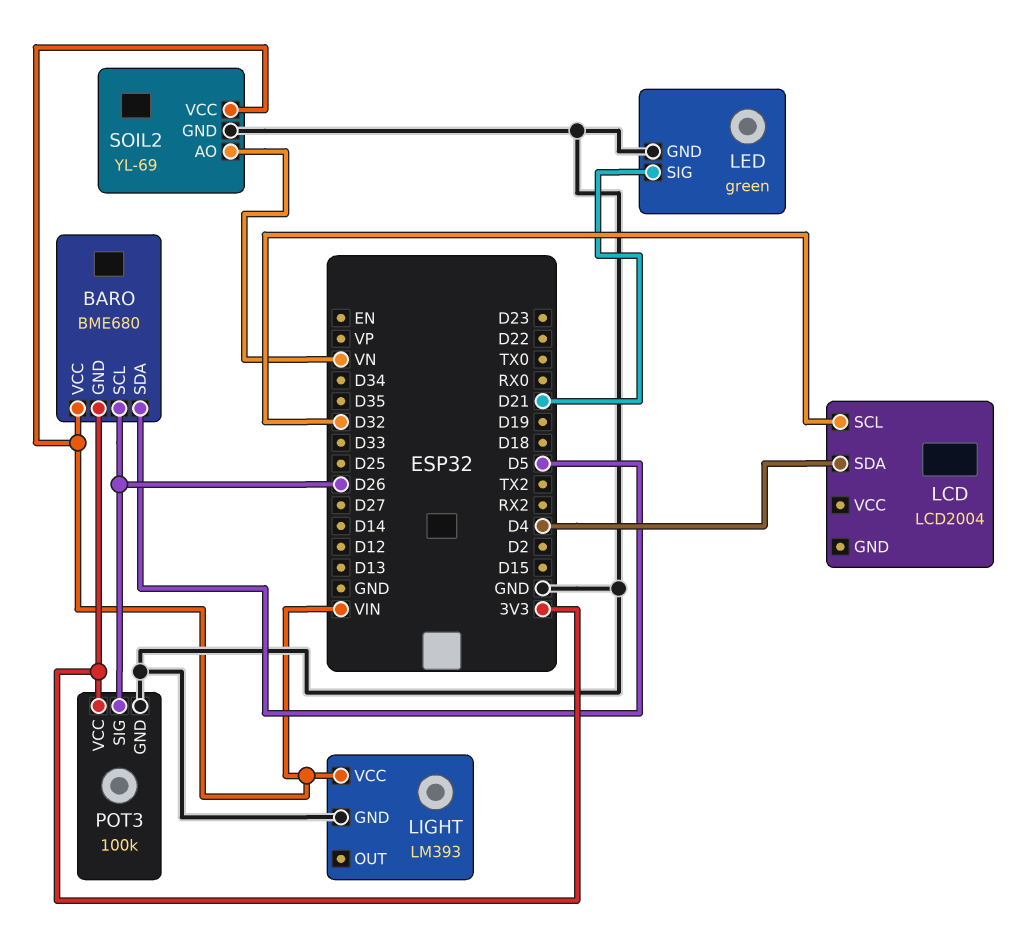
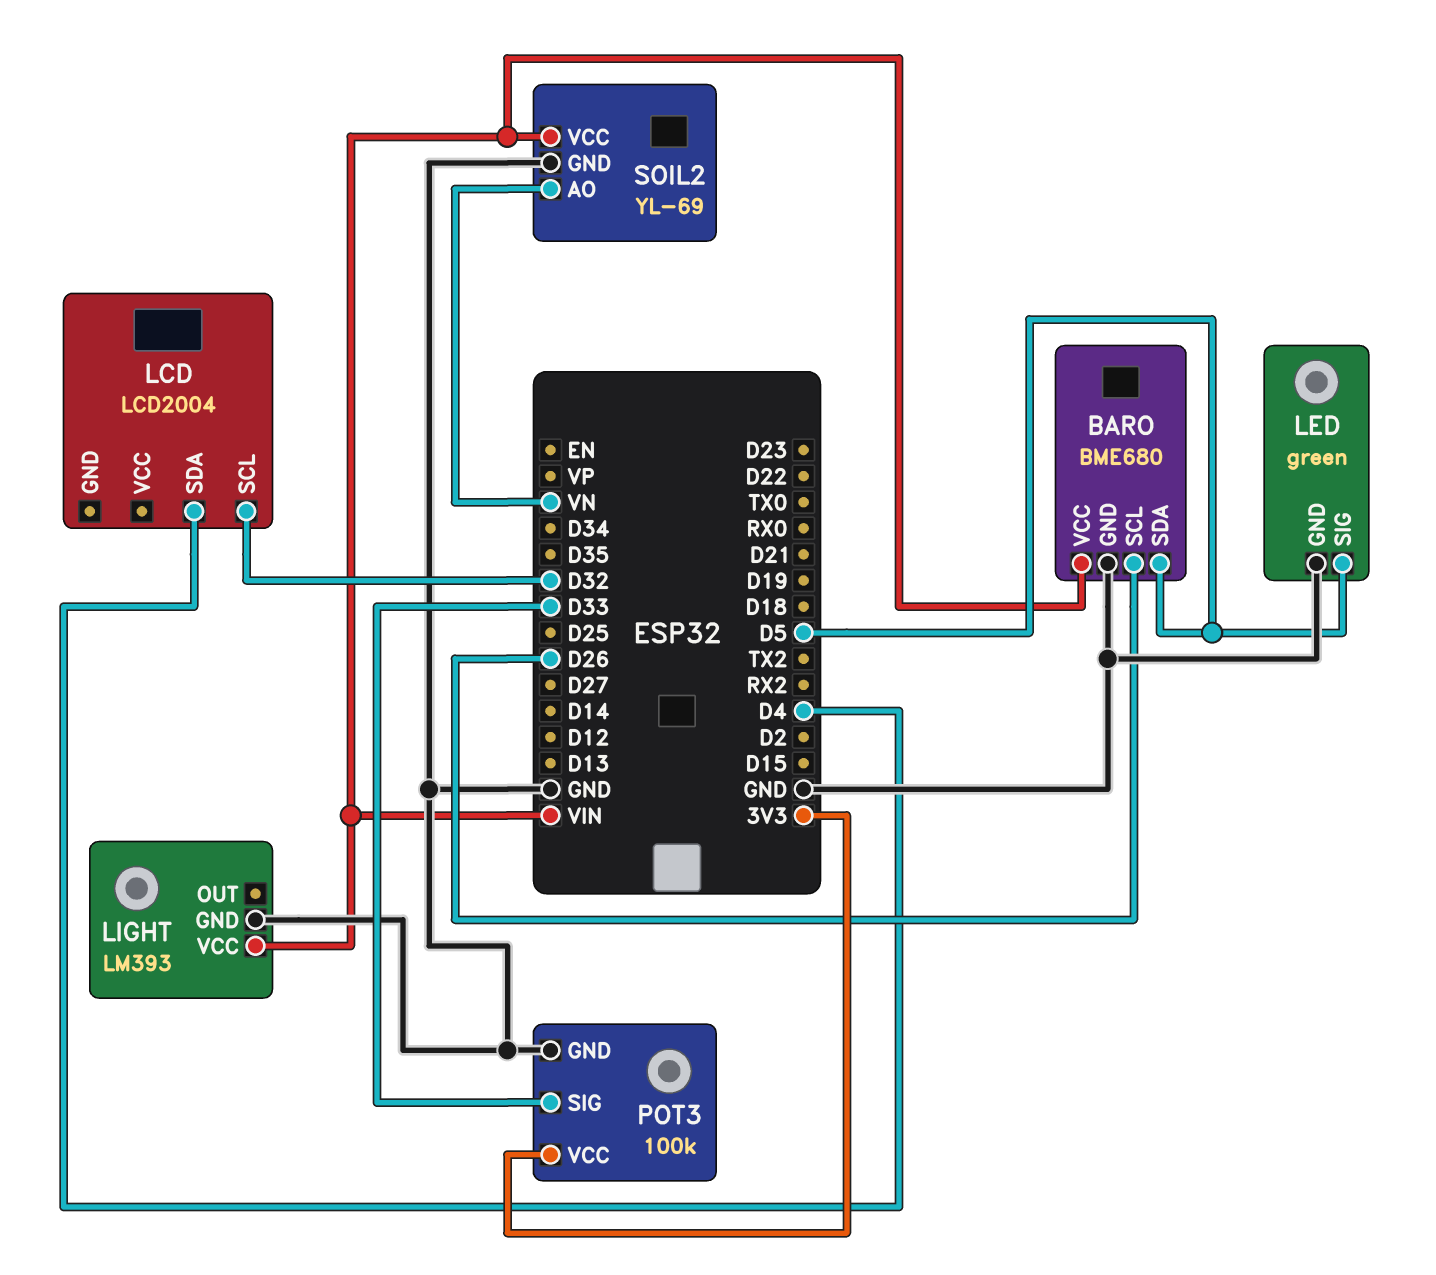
BARO pin GND: 3V3 -> GND
LED pin SIG: D21 -> D5
POT3 pin SIG: D26 -> D33

